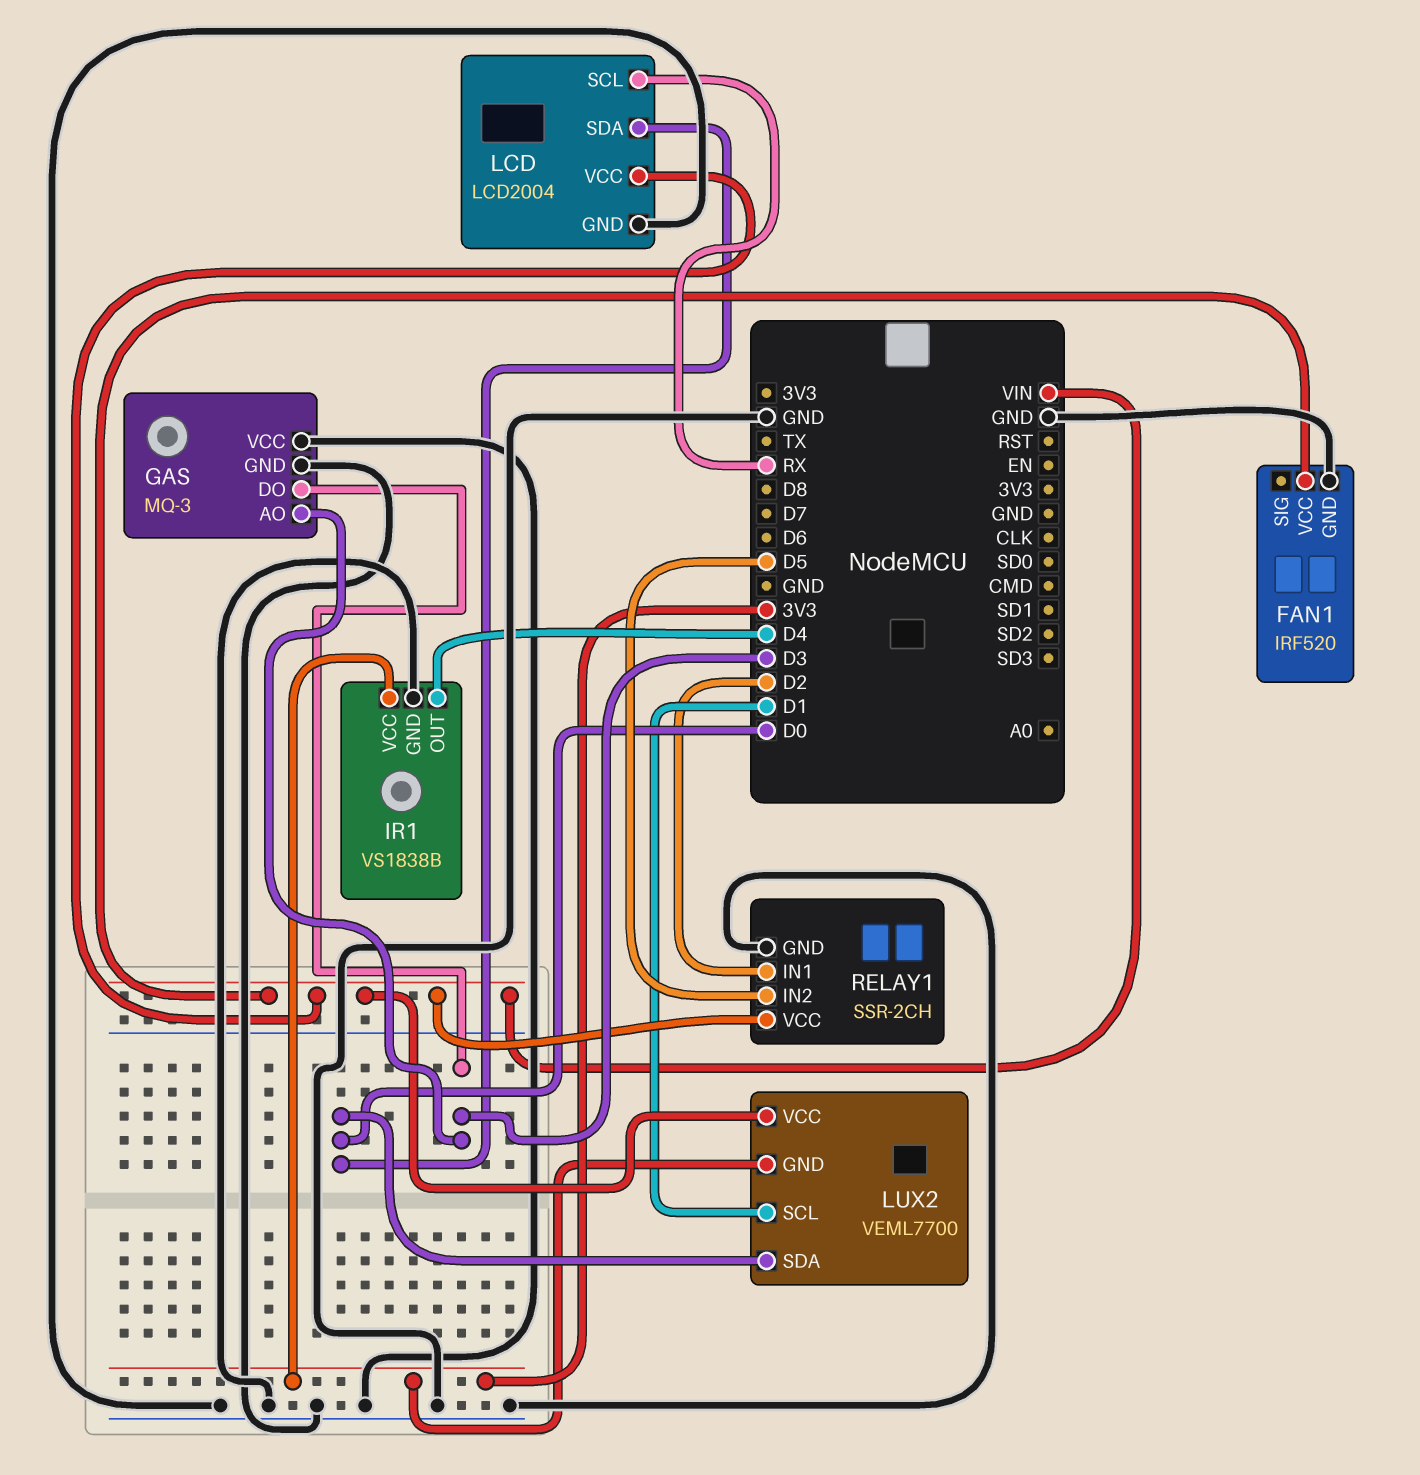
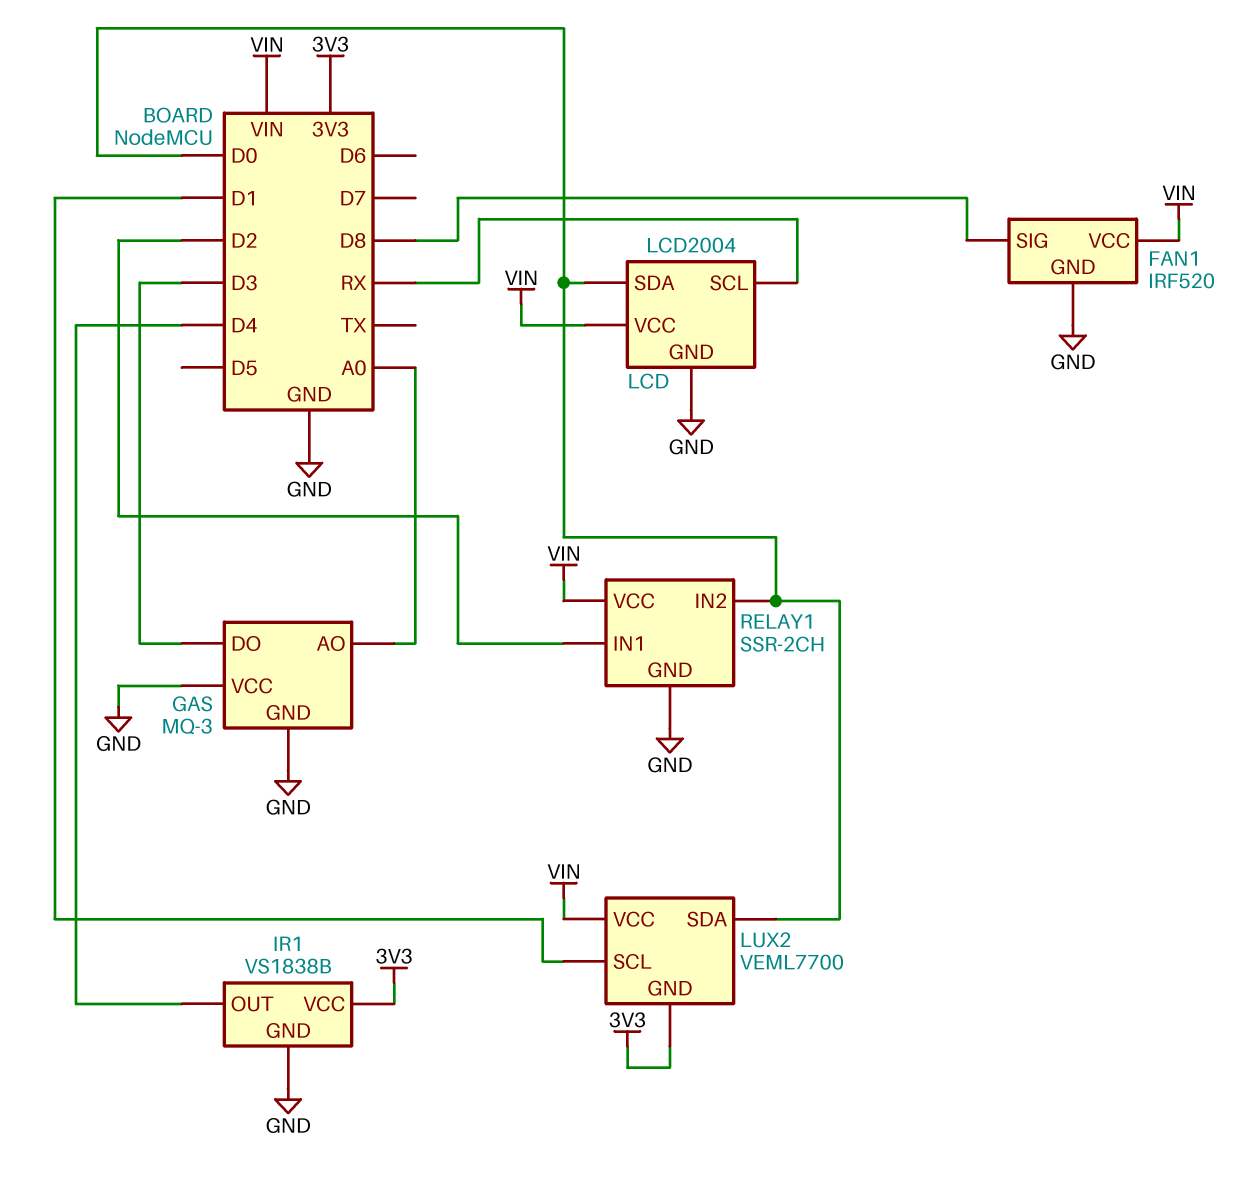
FAN1 pin SIG: none -> D8
GAS pin AO: D3 -> A0
RELAY1 pin IN2: D5 -> D0

